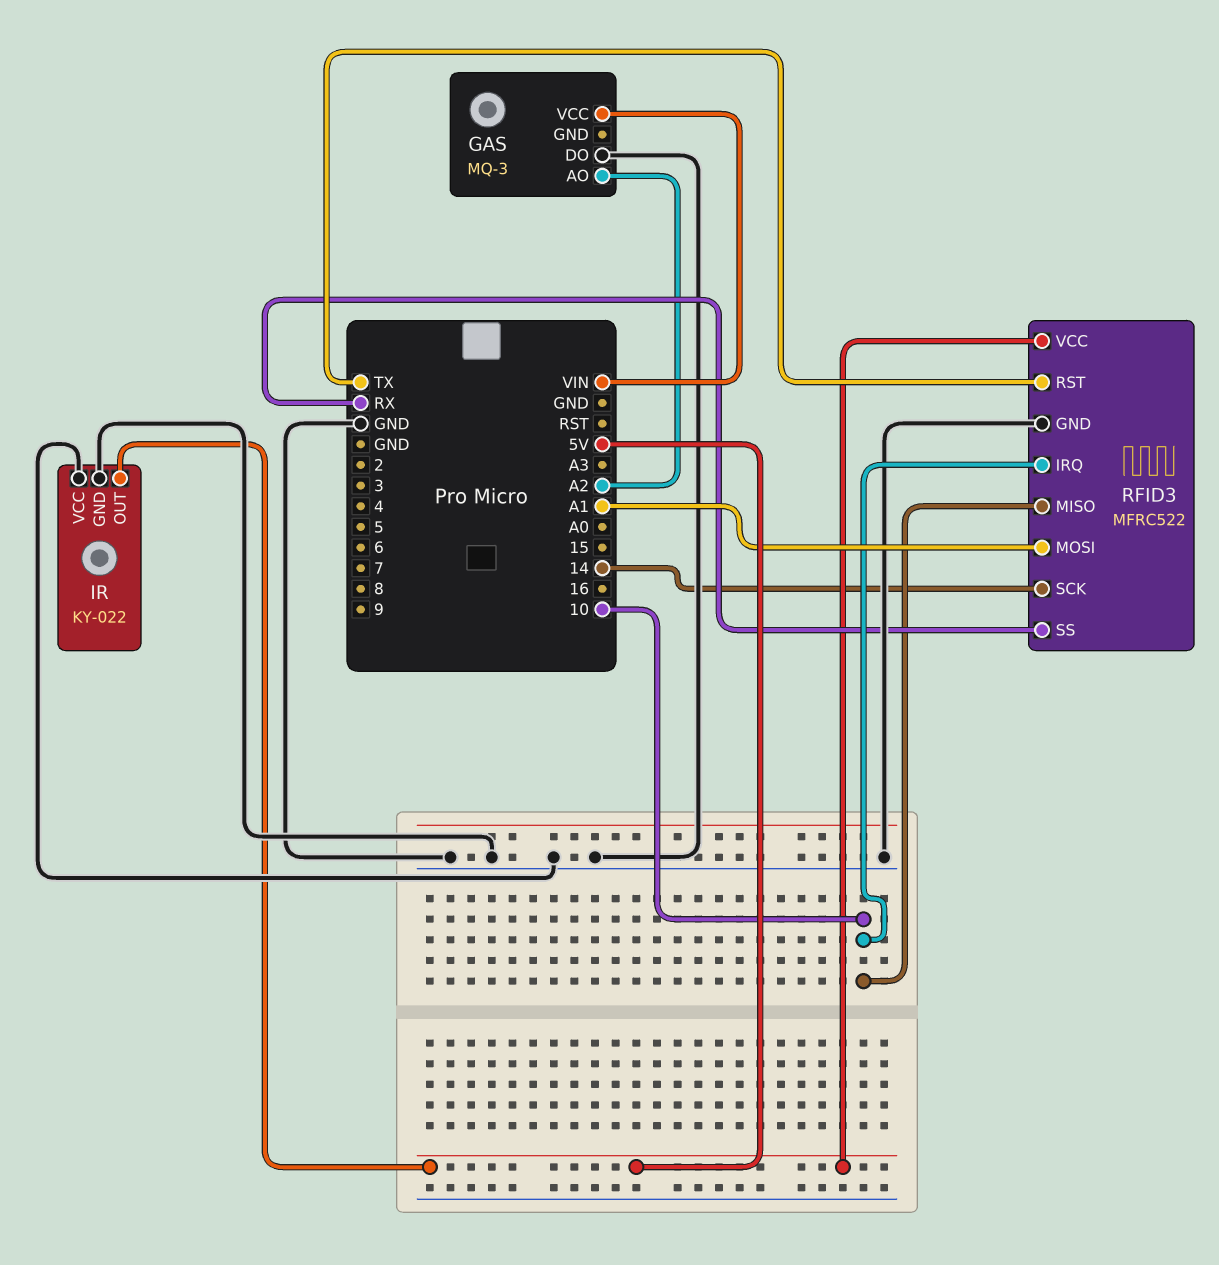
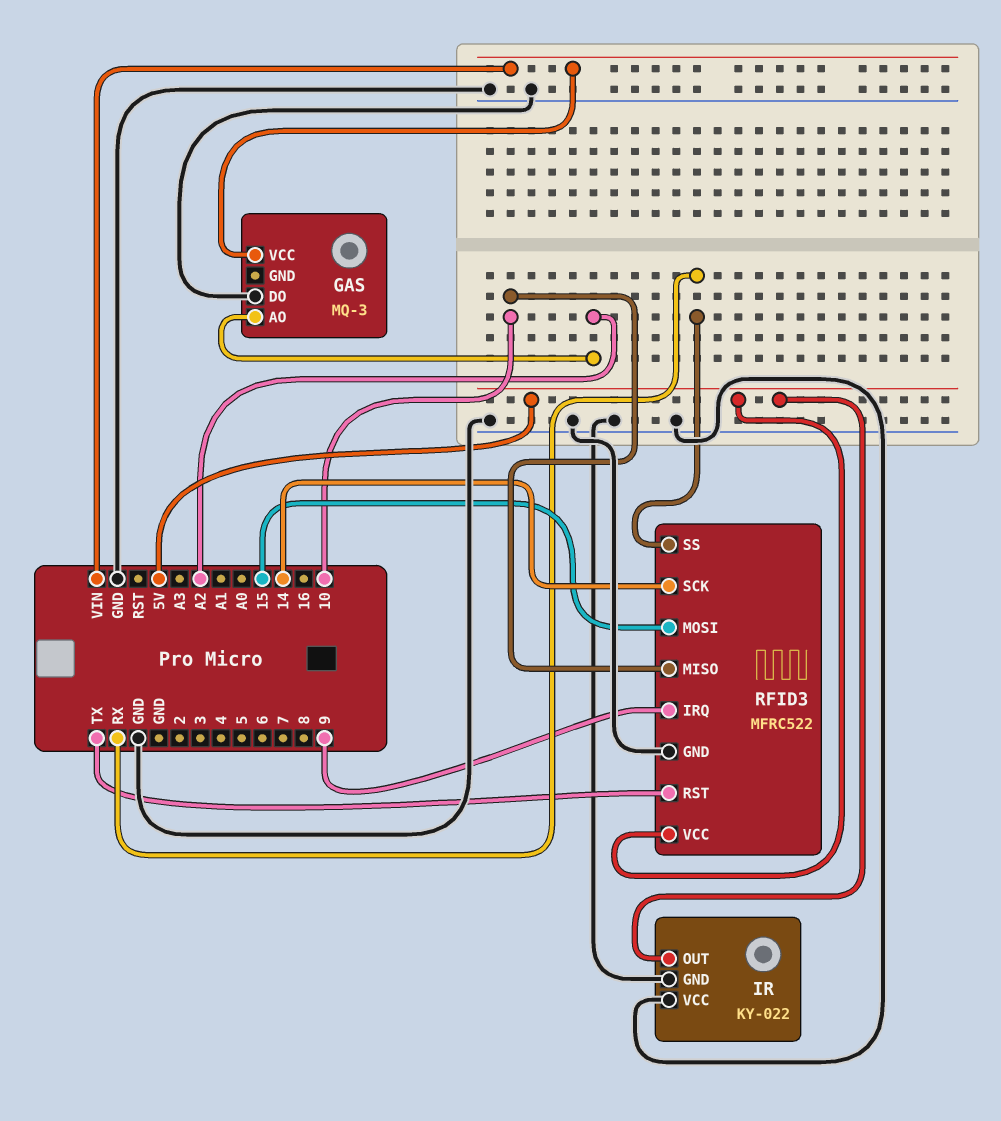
RFID3 pin IRQ: 10 -> 9
RFID3 pin MOSI: A1 -> 15

